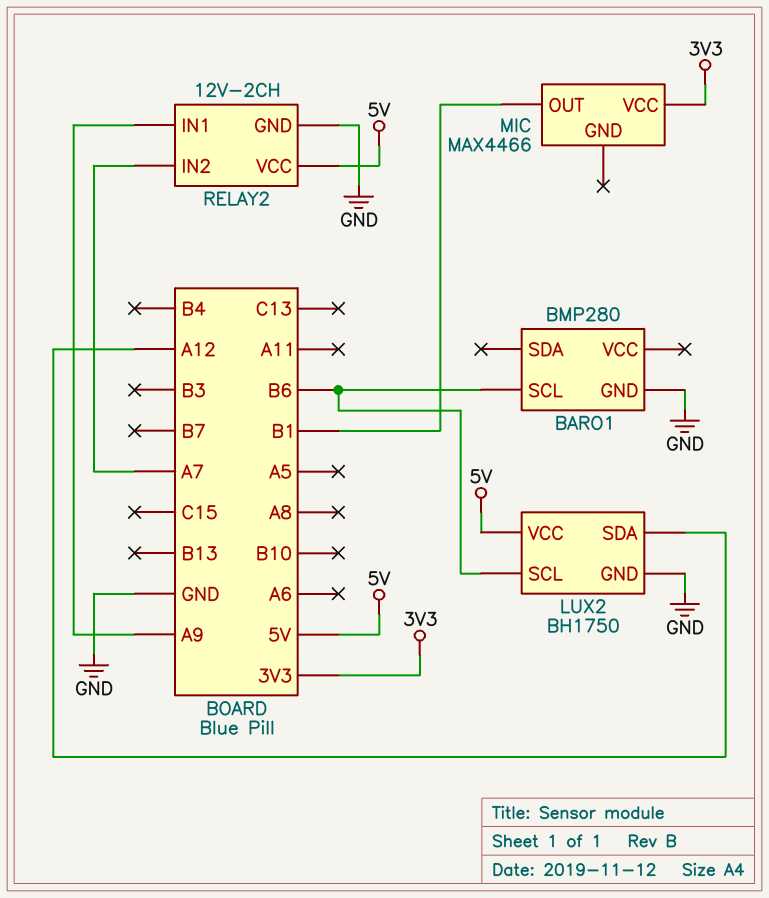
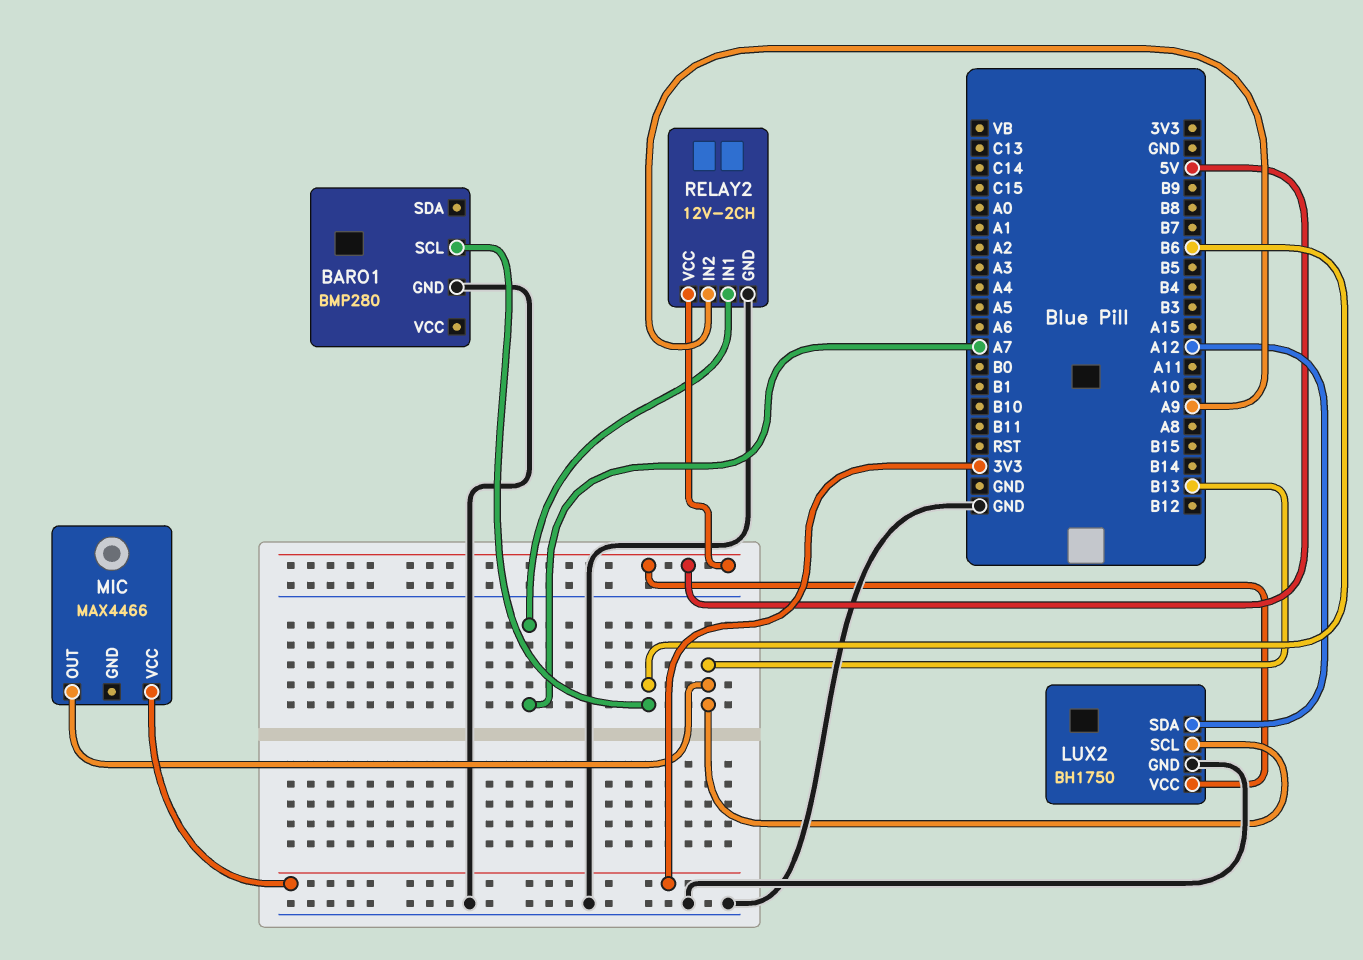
LUX2 pin SCL: B6 -> B13
MIC pin OUT: B1 -> B13
RELAY2 pin IN1: A9 -> A7
RELAY2 pin IN2: A7 -> A9

